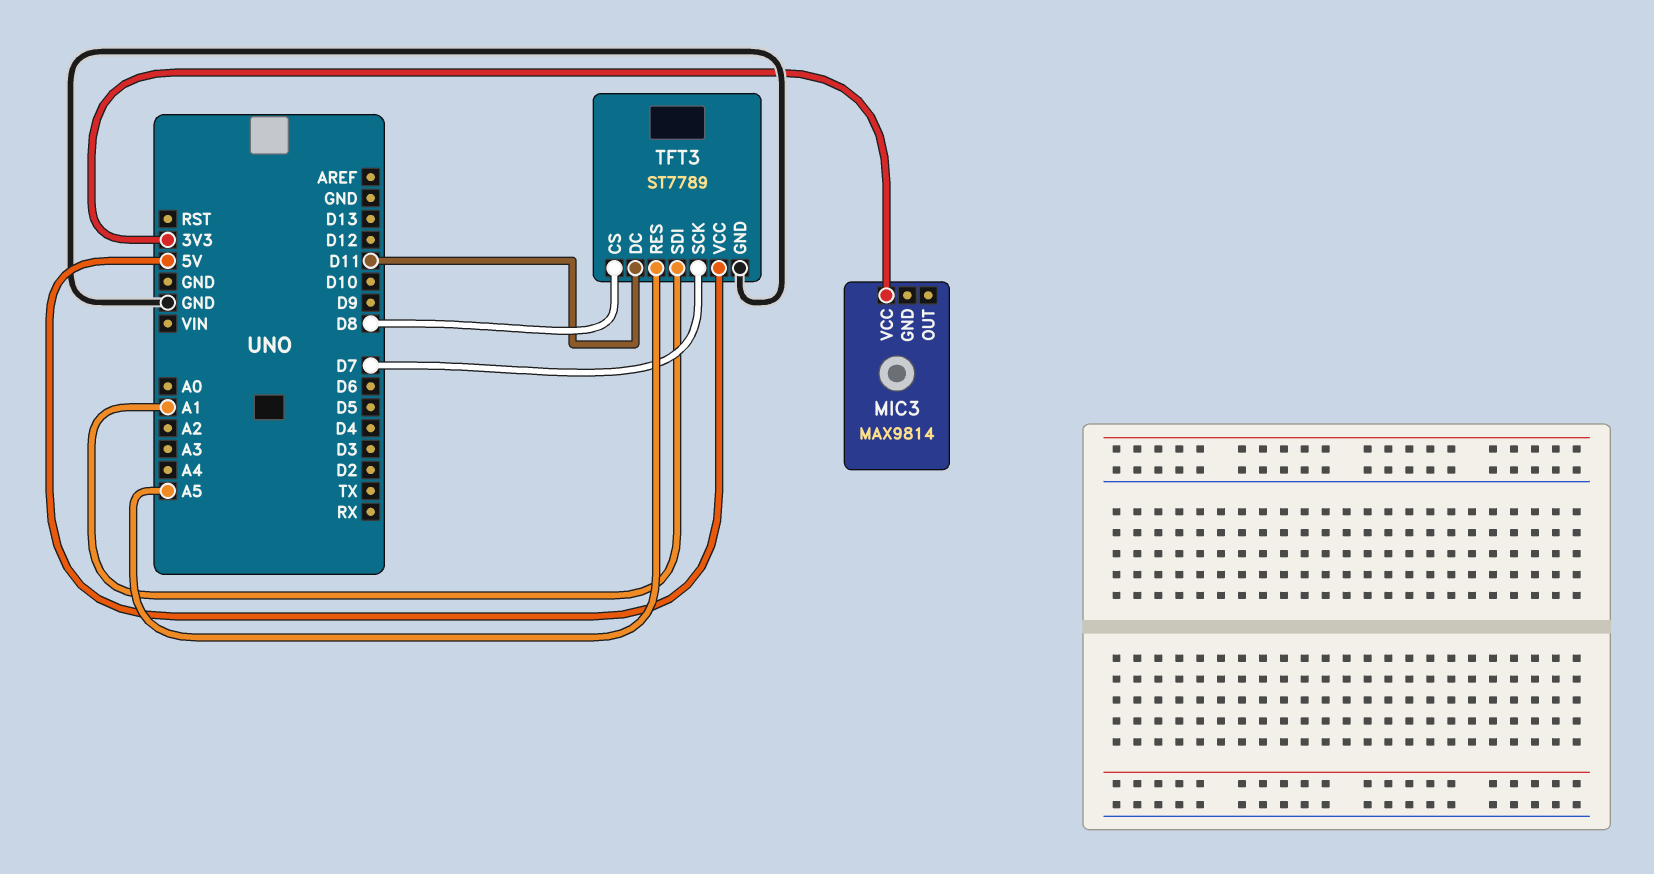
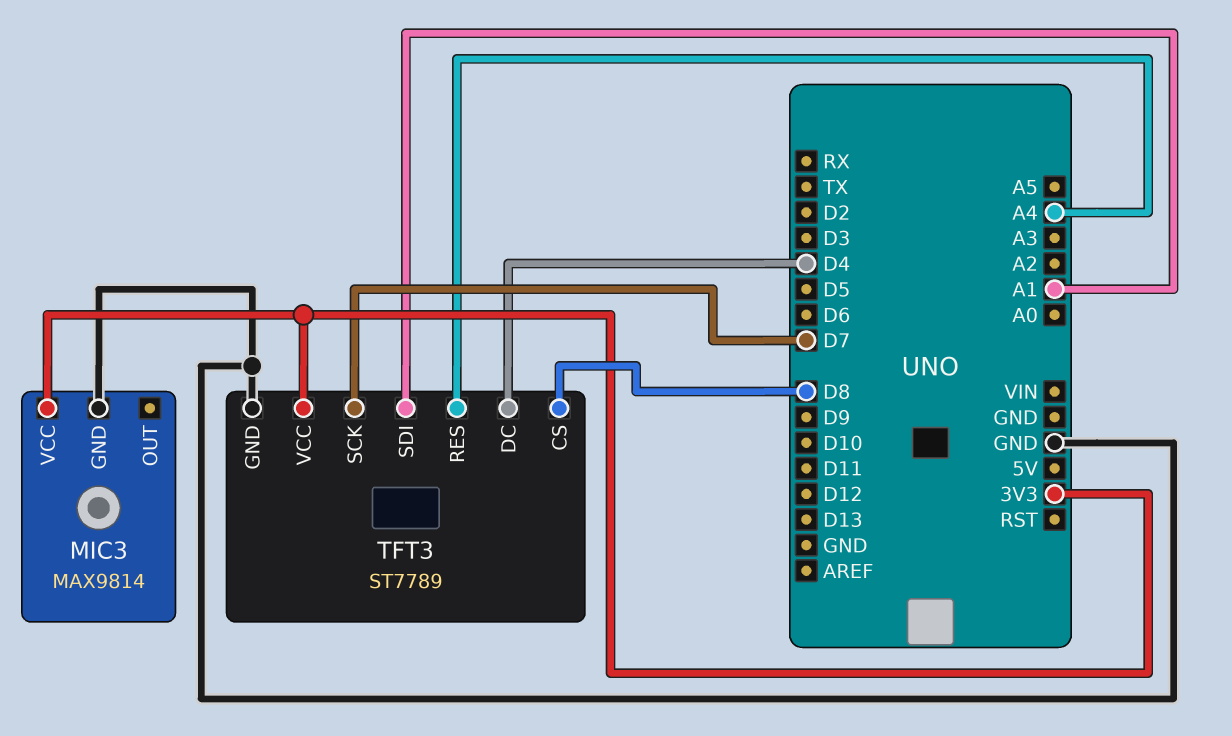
MIC3 pin GND: none -> GND
TFT3 pin DC: D11 -> D4
TFT3 pin RES: A5 -> A4
TFT3 pin VCC: 5V -> 3V3

